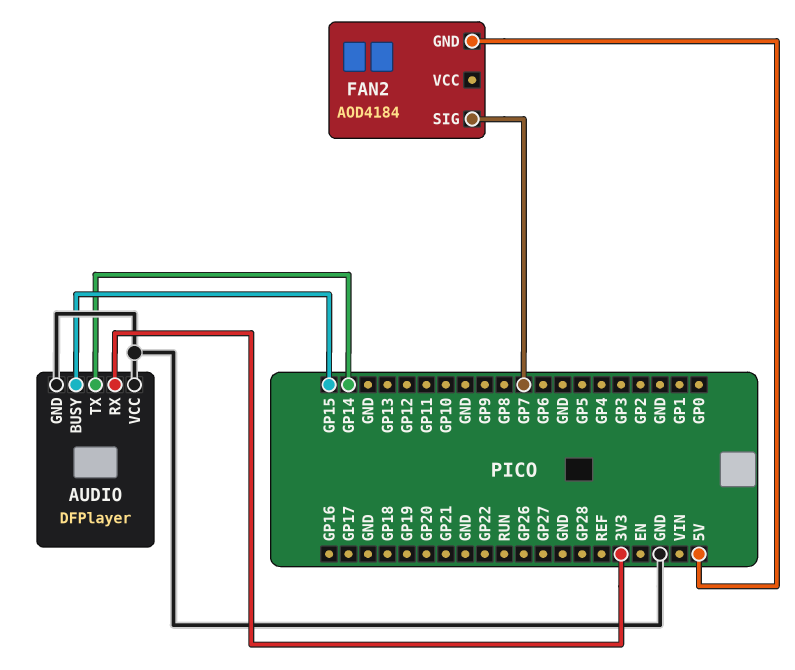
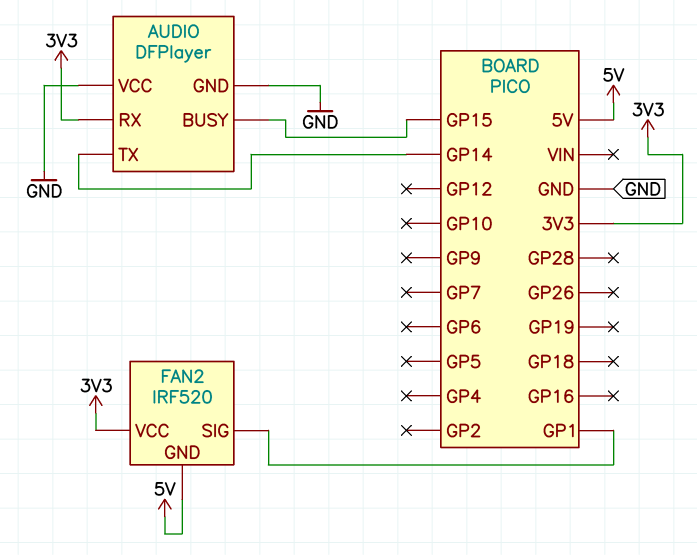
FAN2: AOD4184 -> IRF520
FAN2 pin SIG: GP7 -> GP1
FAN2 pin VCC: none -> 3V3

